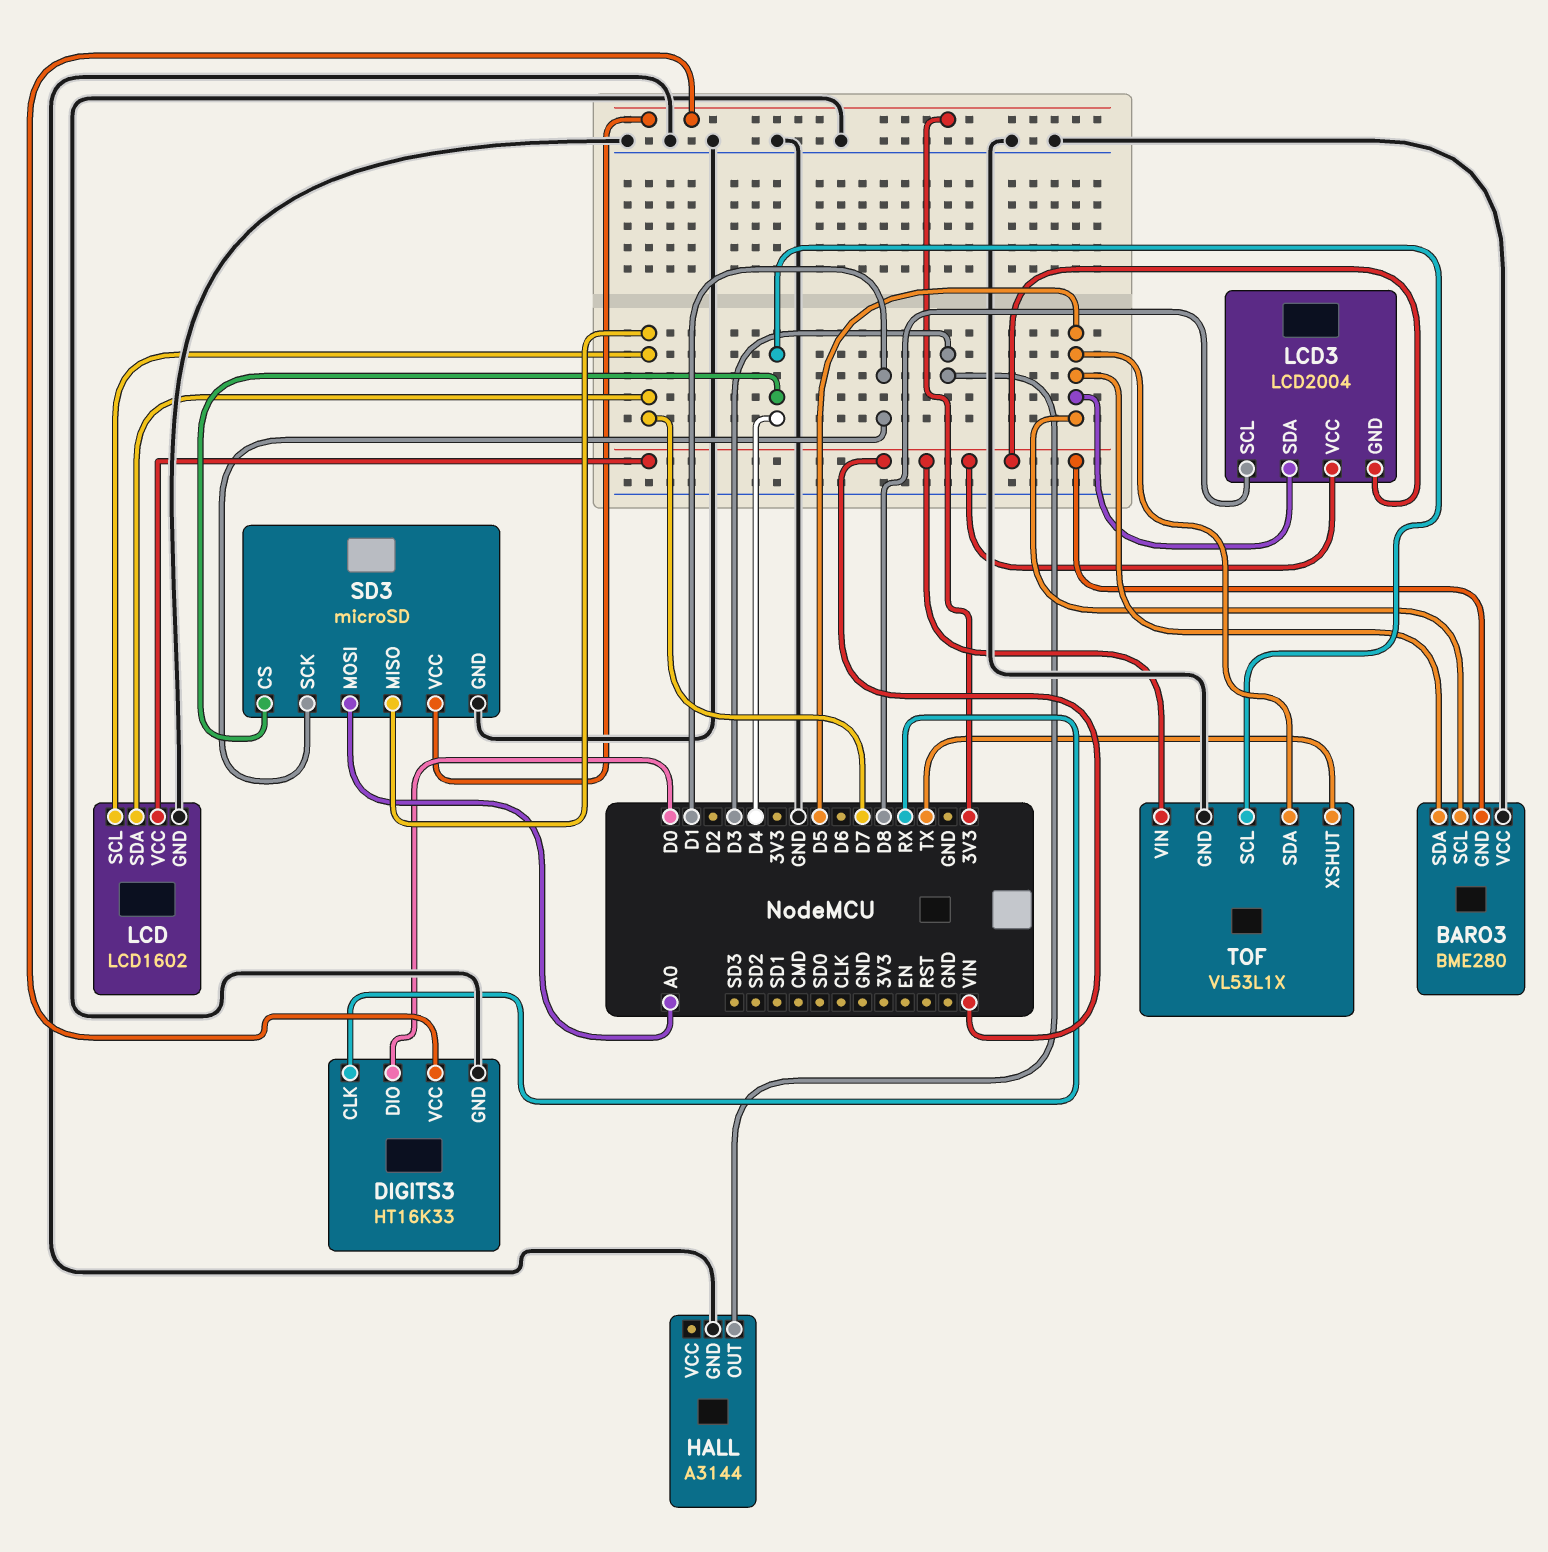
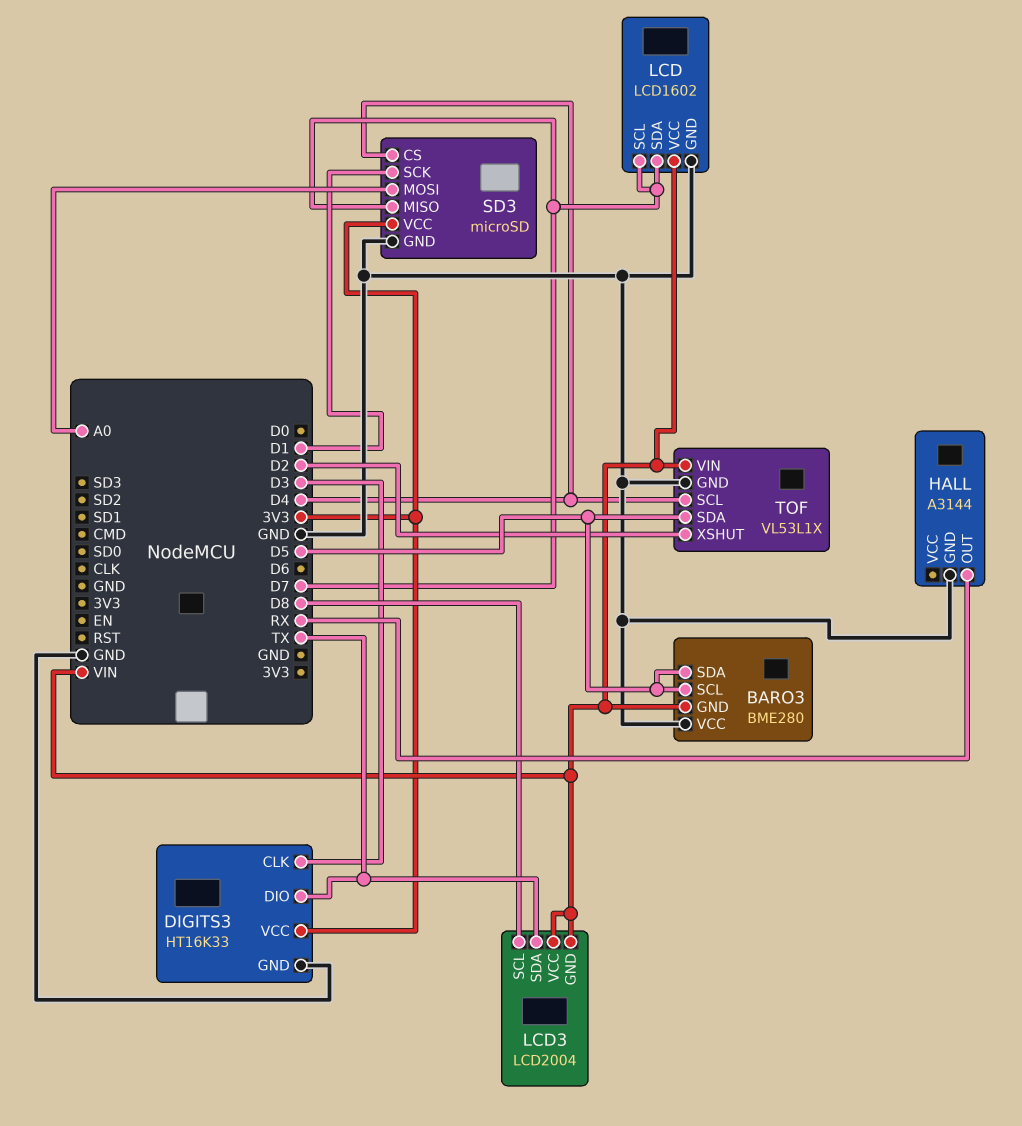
DIGITS3 pin CLK: RX -> D3
DIGITS3 pin DIO: D0 -> TX
HALL pin OUT: D3 -> RX
LCD3 pin SDA: D5 -> TX
TOF pin XSHUT: TX -> D2

